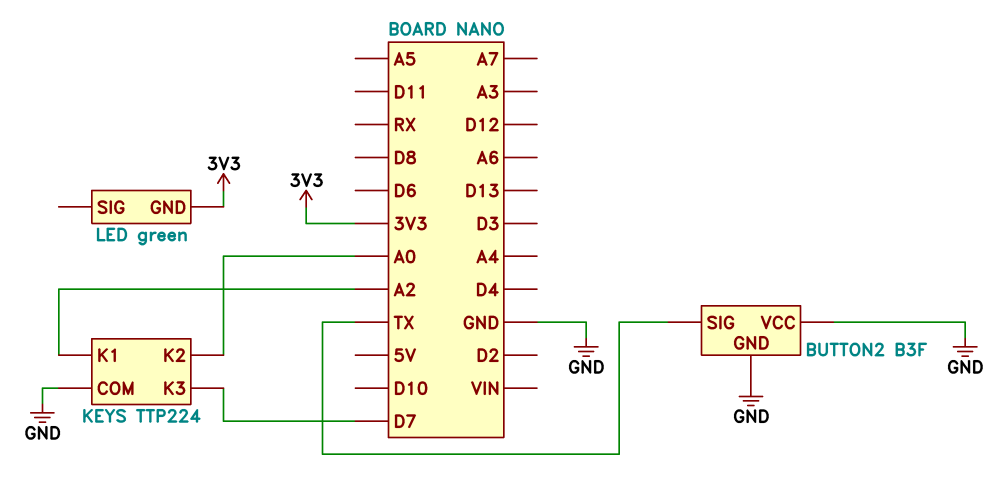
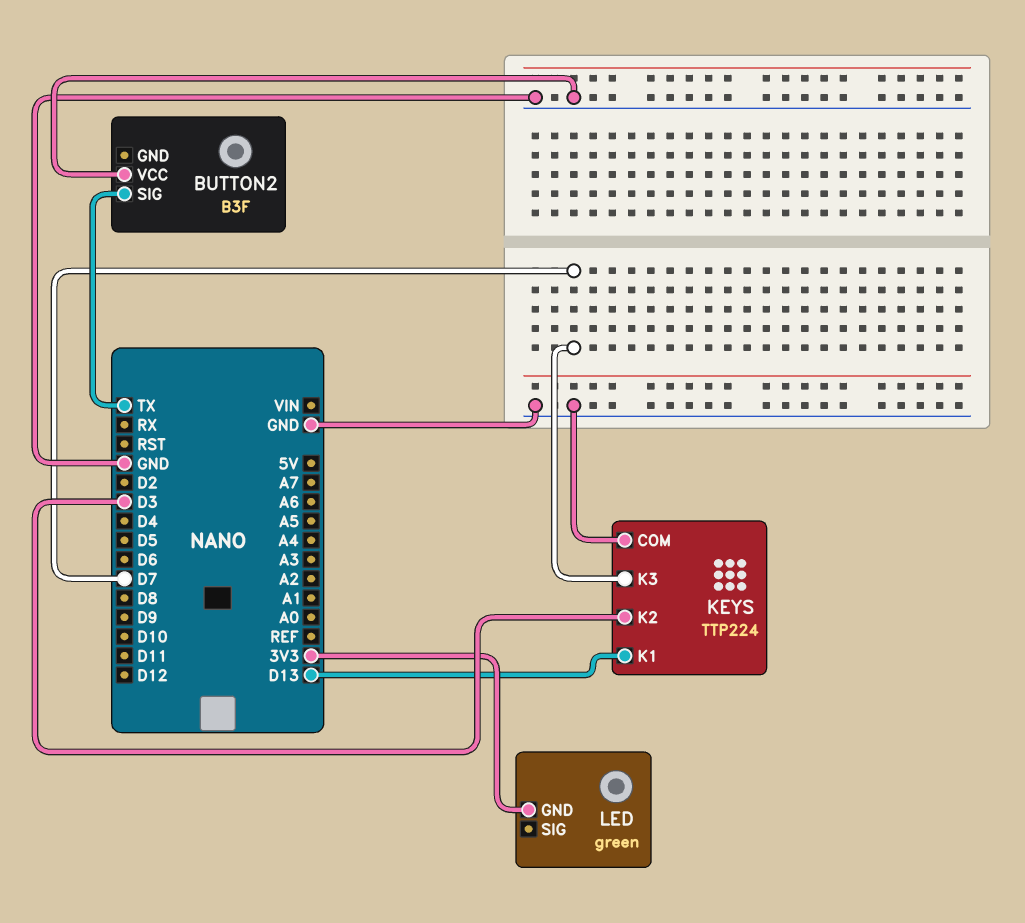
BUTTON2 pin GND: GND -> none
KEYS pin K1: A2 -> D13
KEYS pin K2: A0 -> D3

